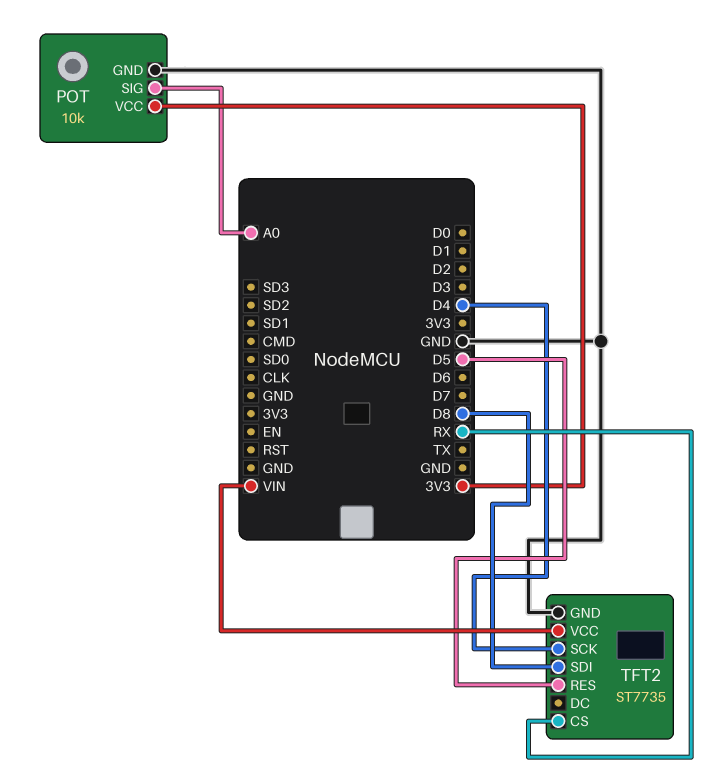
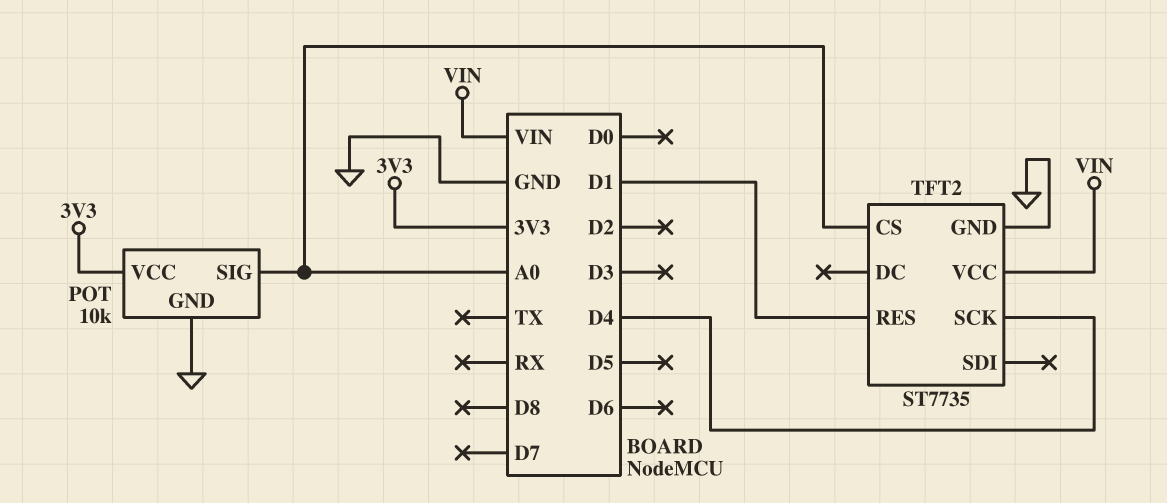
TFT2 pin CS: RX -> A0
TFT2 pin RES: D5 -> D1
TFT2 pin SDI: D8 -> none

